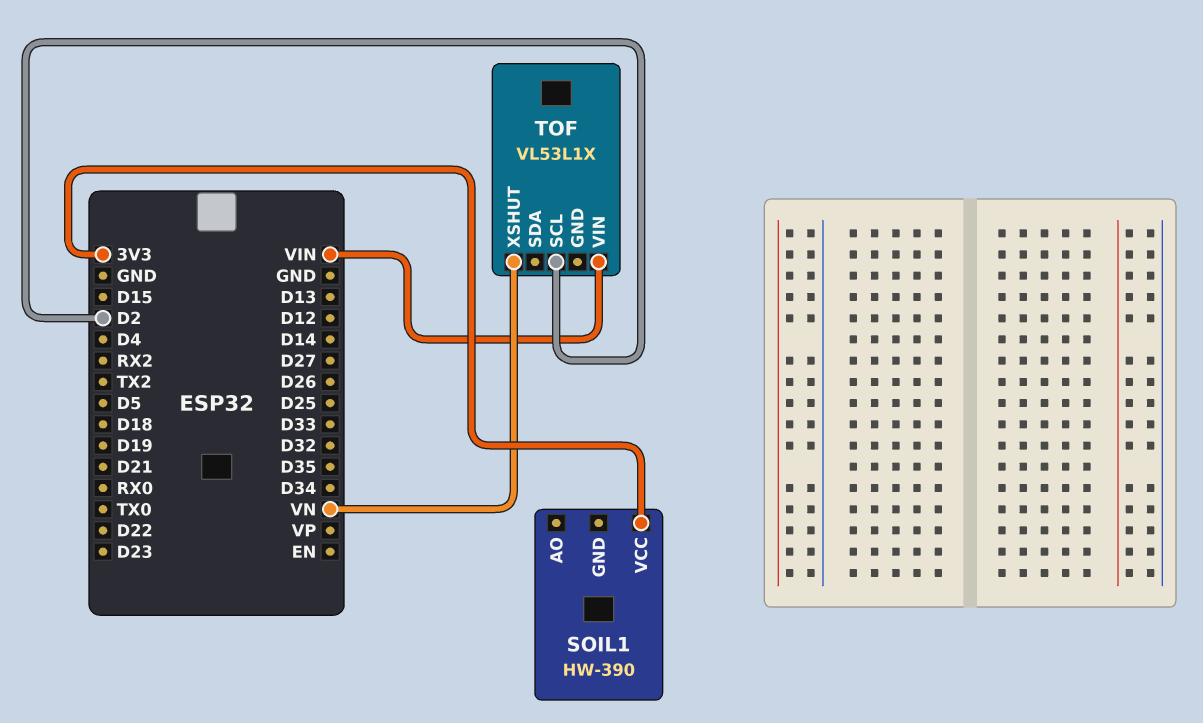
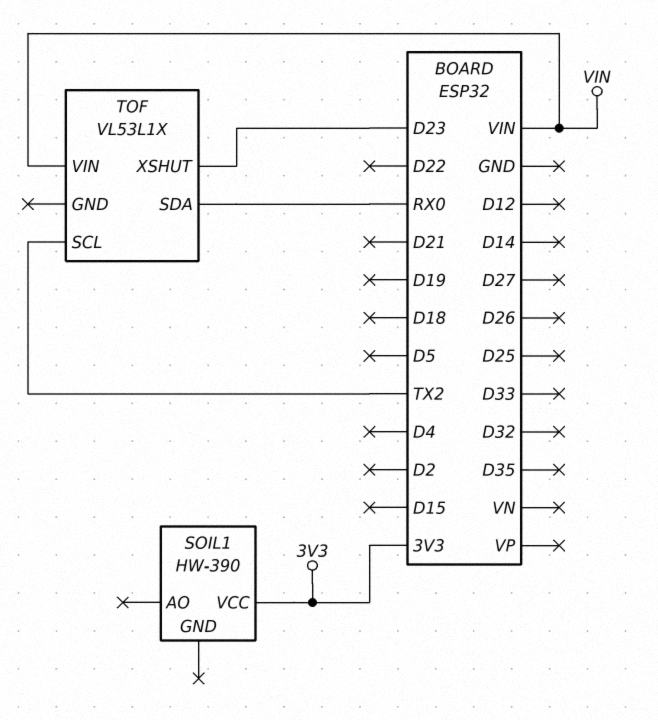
TOF pin SCL: D2 -> TX2
TOF pin SDA: none -> RX0
TOF pin XSHUT: VN -> D23

